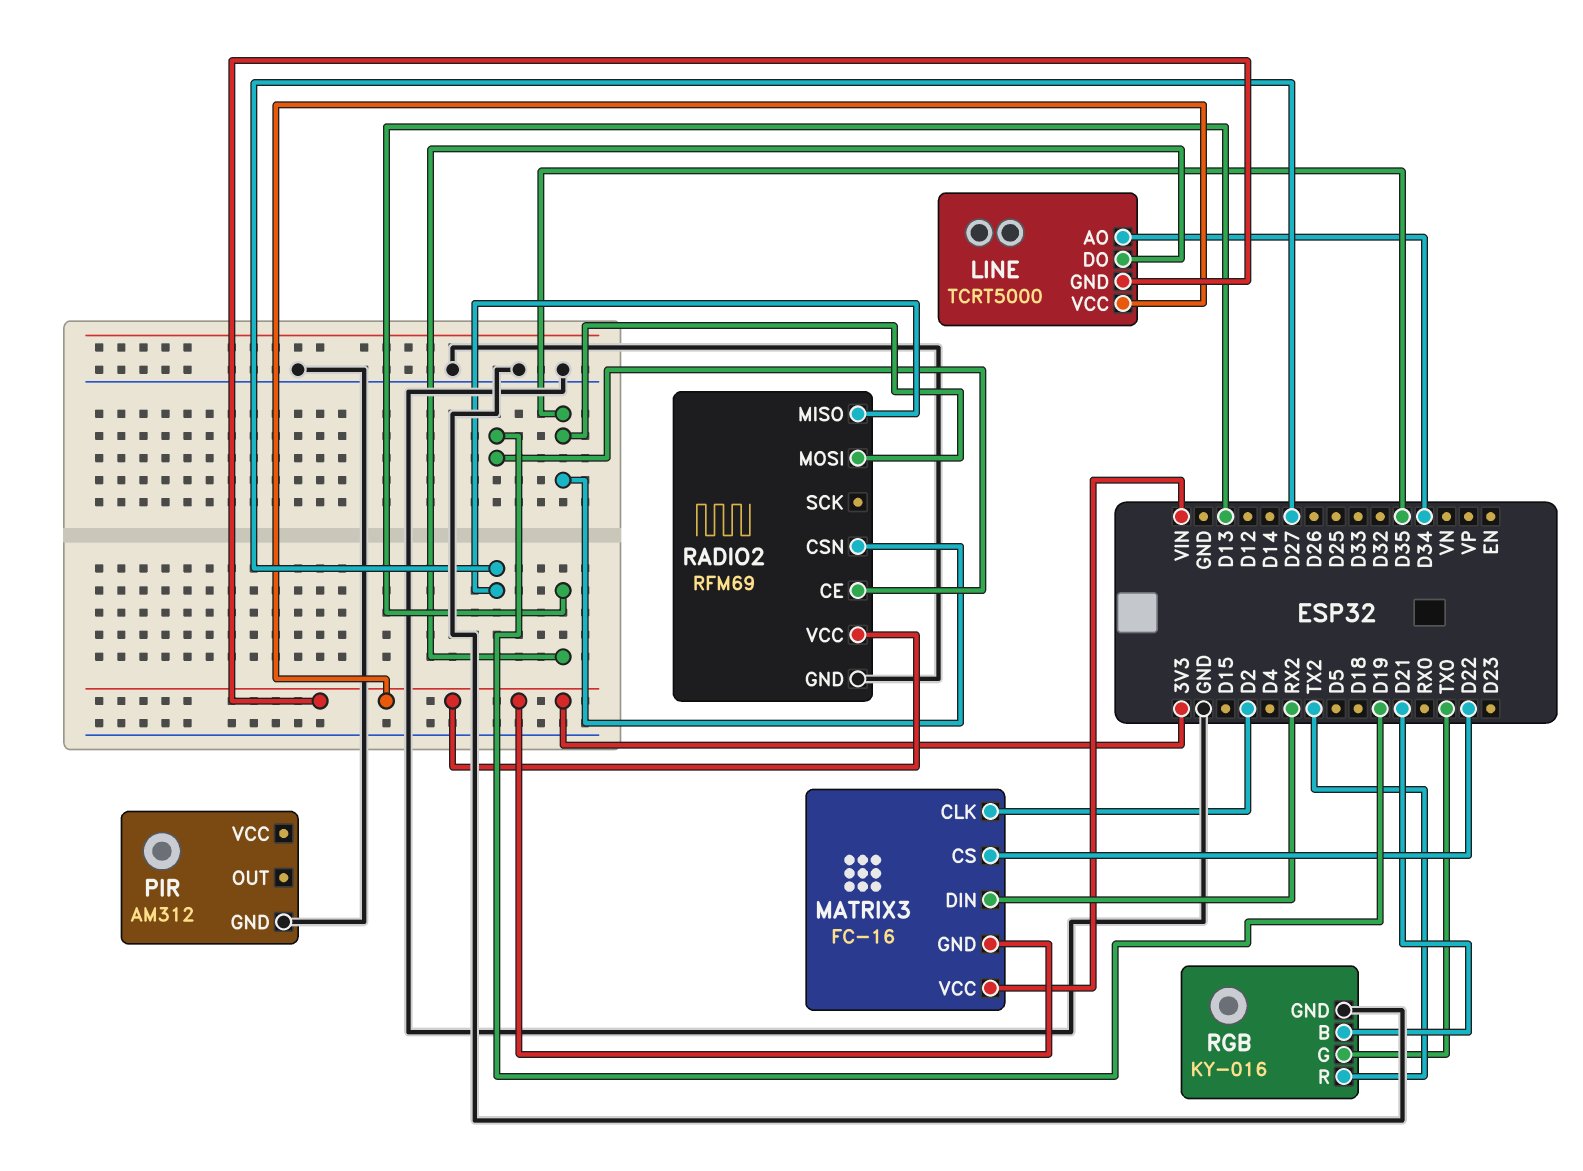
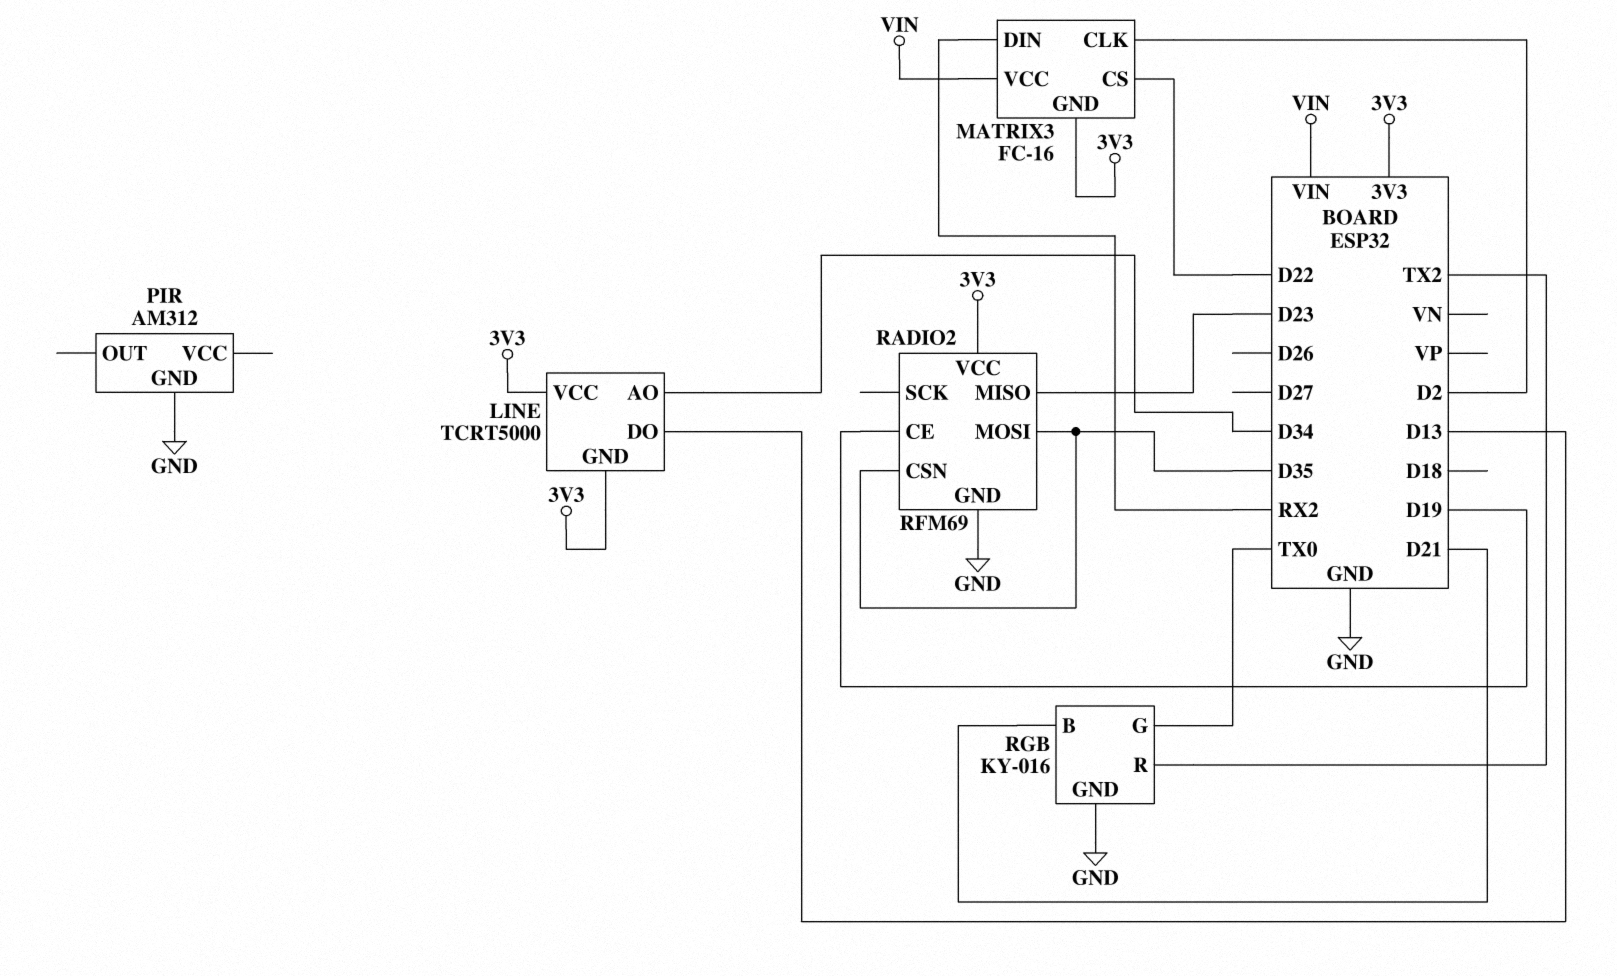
RADIO2 pin MISO: D27 -> D23

